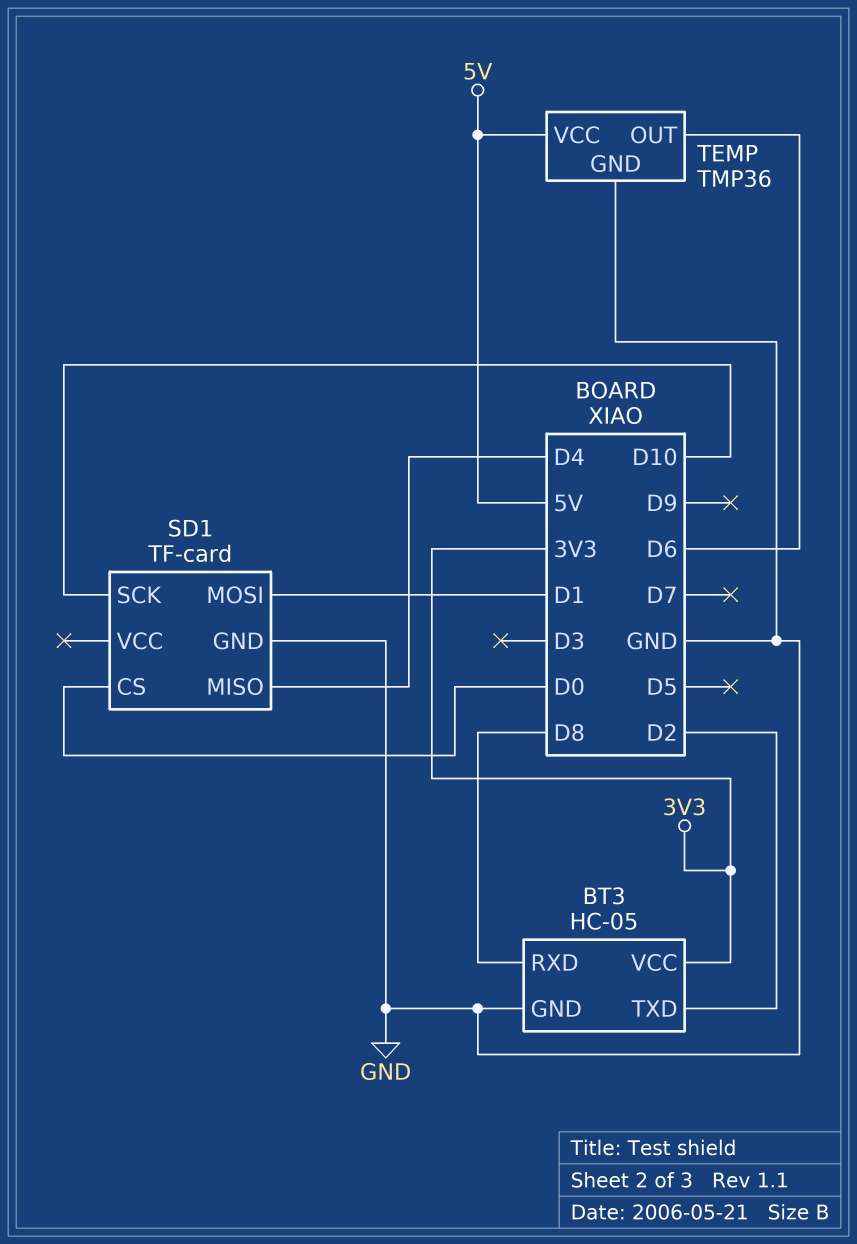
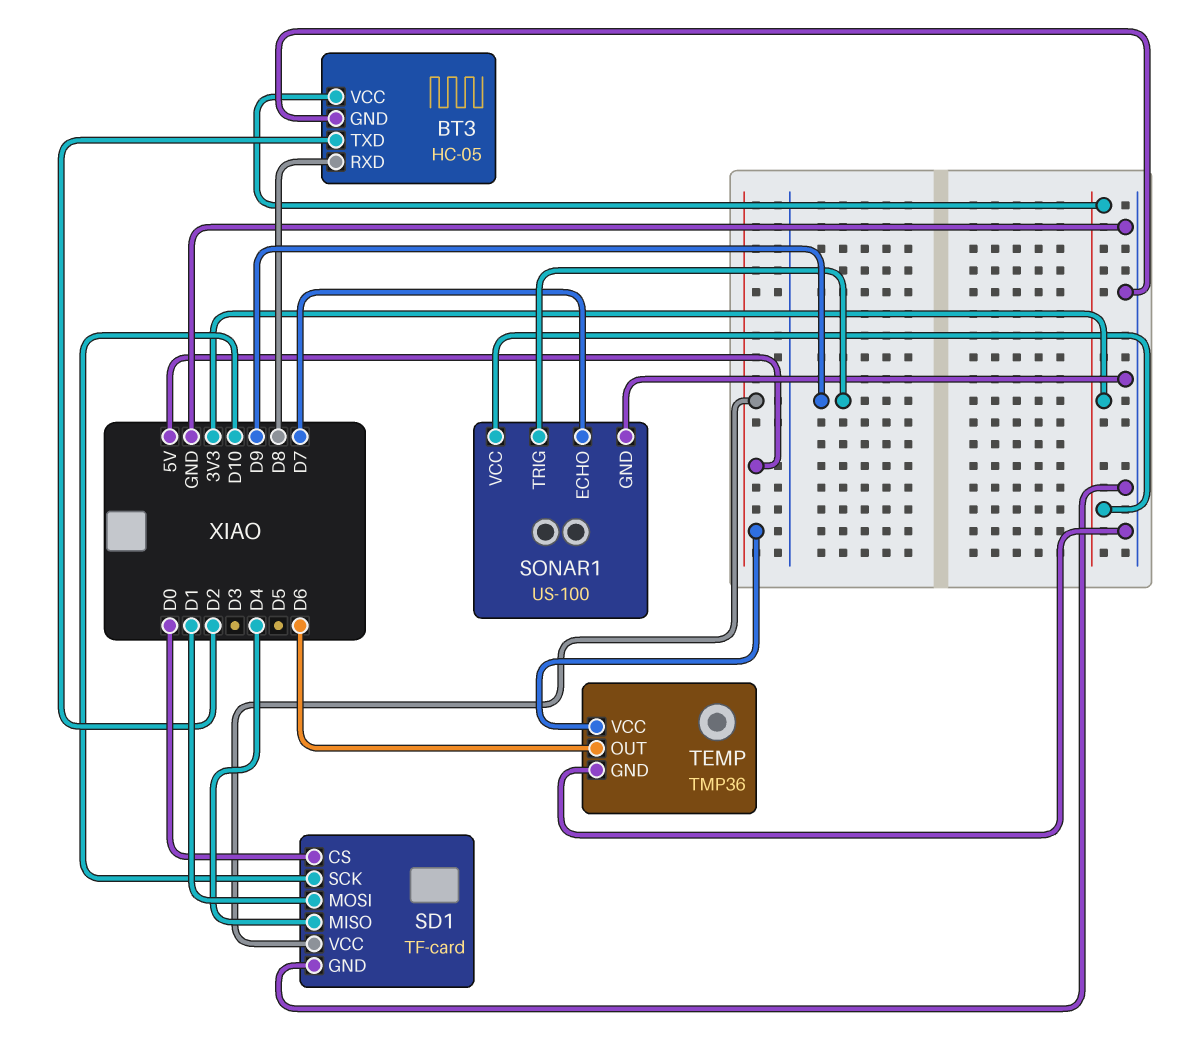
SD1 pin VCC: none -> 5V
SONAR1: none -> US-100
SONAR1 pin ECHO: none -> D7
SONAR1 pin GND: none -> GND
SONAR1 pin TRIG: none -> D9
SONAR1 pin VCC: none -> 3V3

